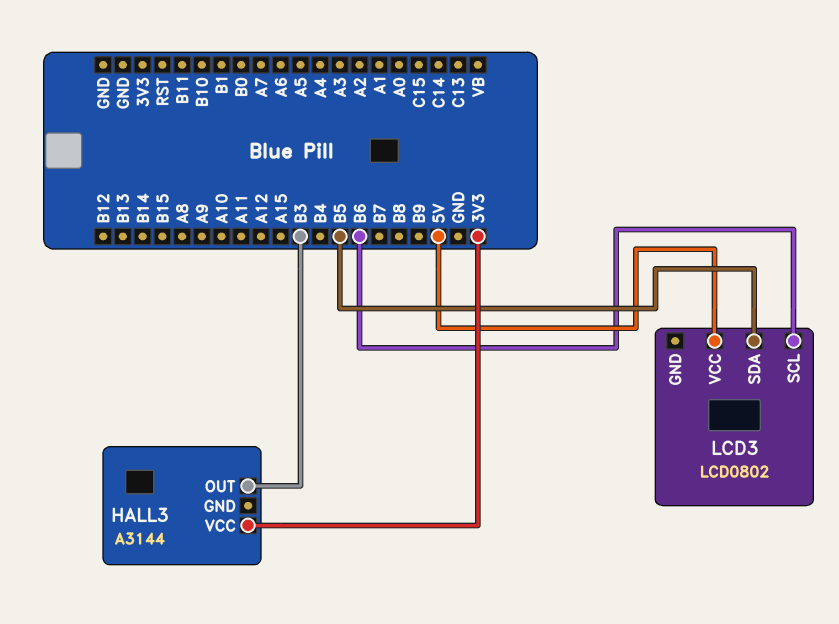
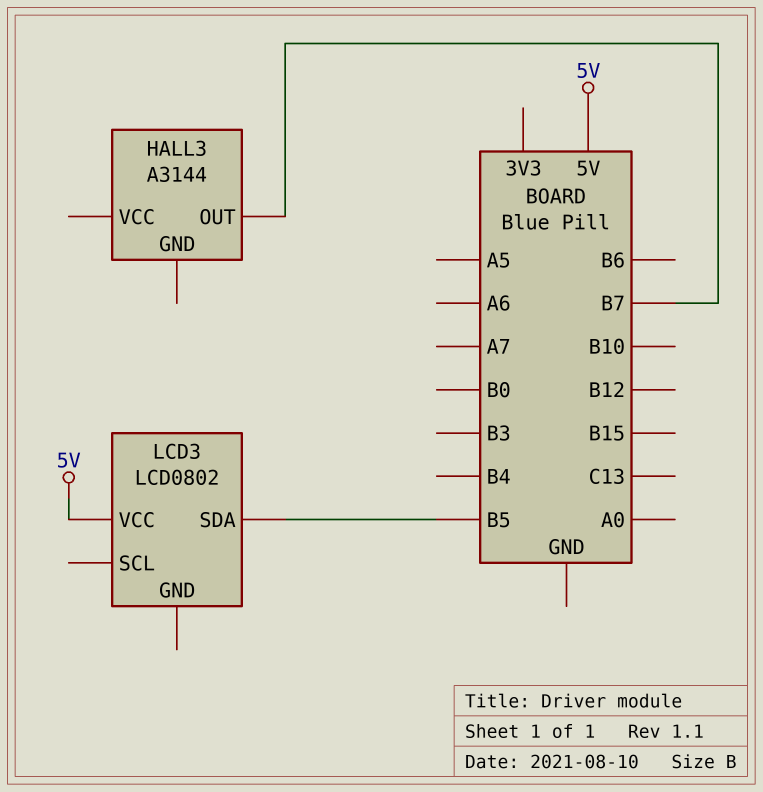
HALL3 pin OUT: B3 -> B7
HALL3 pin VCC: 3V3 -> none
LCD3 pin SCL: B6 -> none

